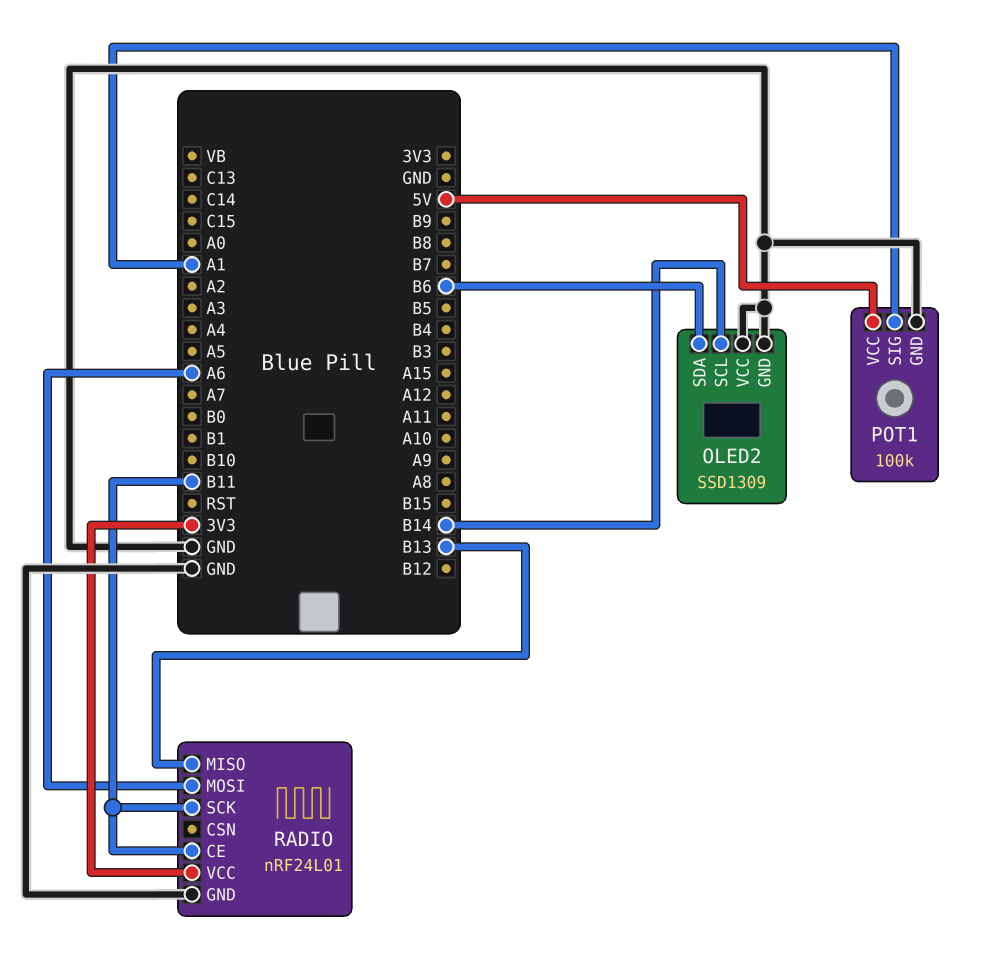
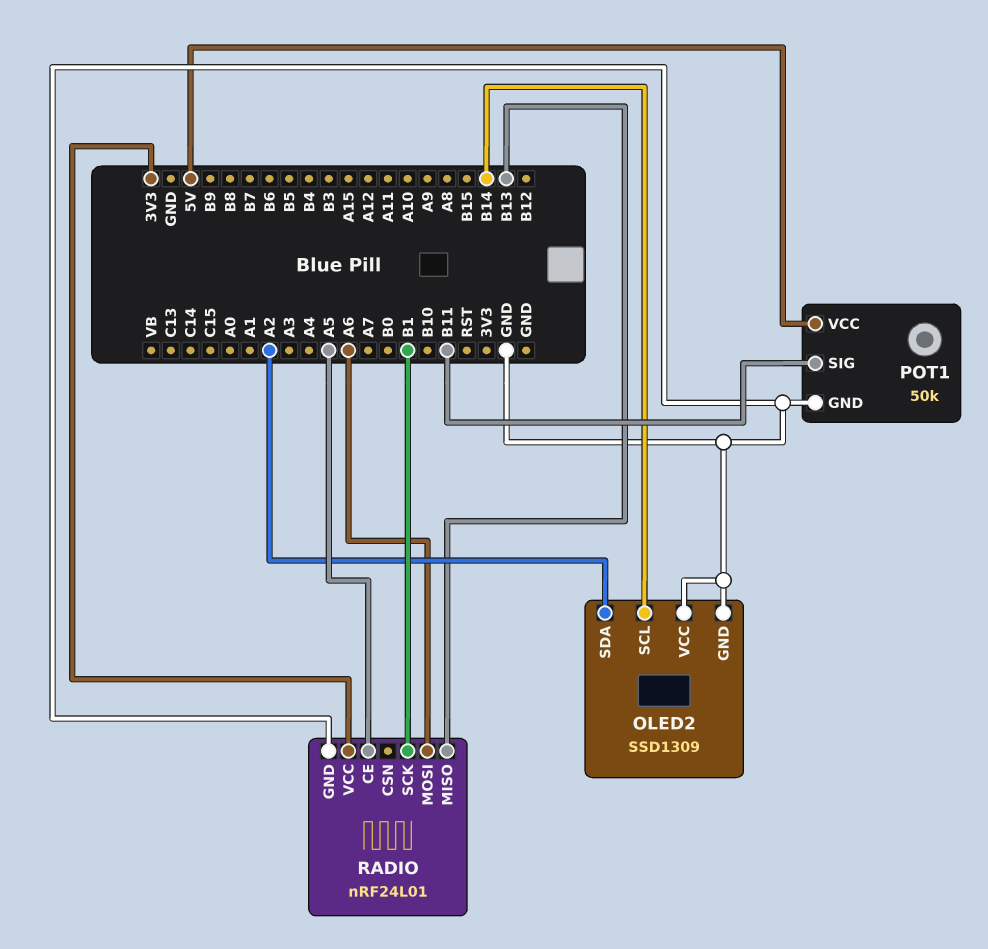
OLED2 pin SDA: B6 -> A2
POT1: 100k -> 50k
POT1 pin SIG: A1 -> B11
RADIO pin CE: B11 -> A5
RADIO pin SCK: B11 -> B1

